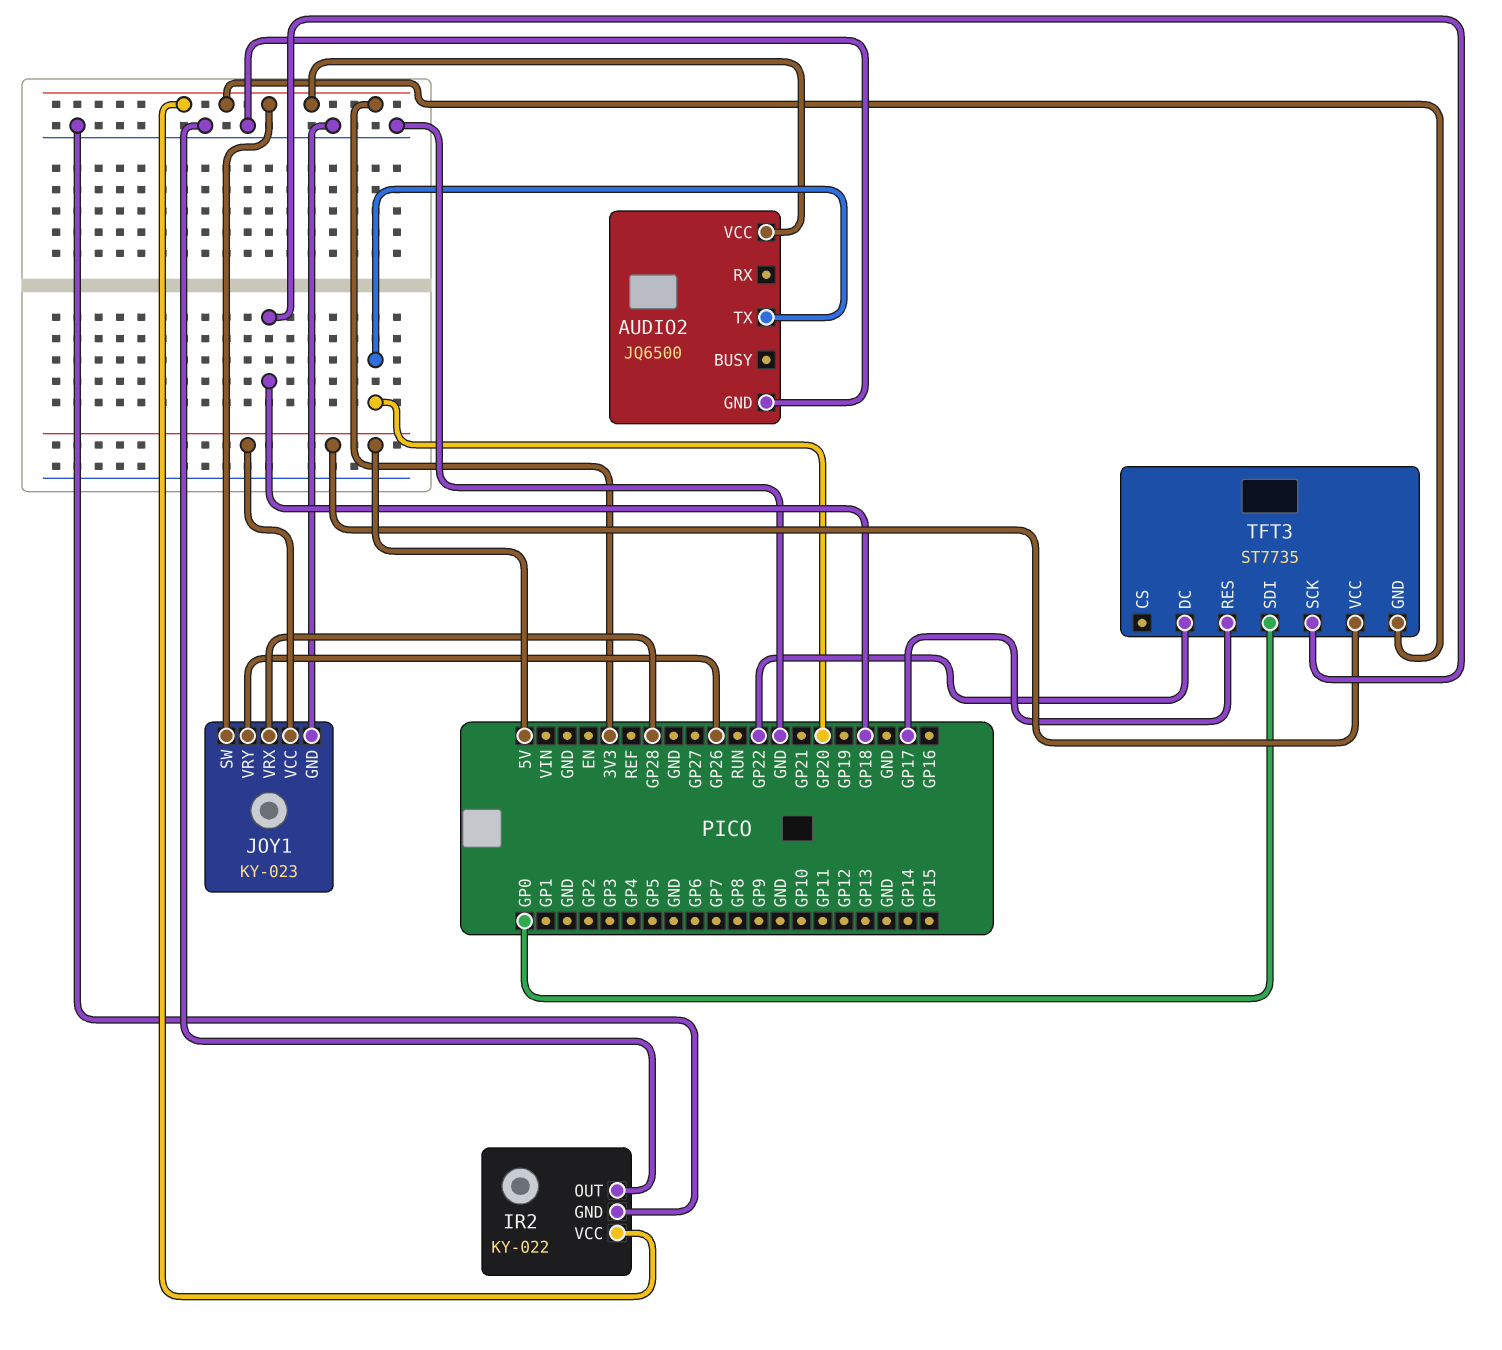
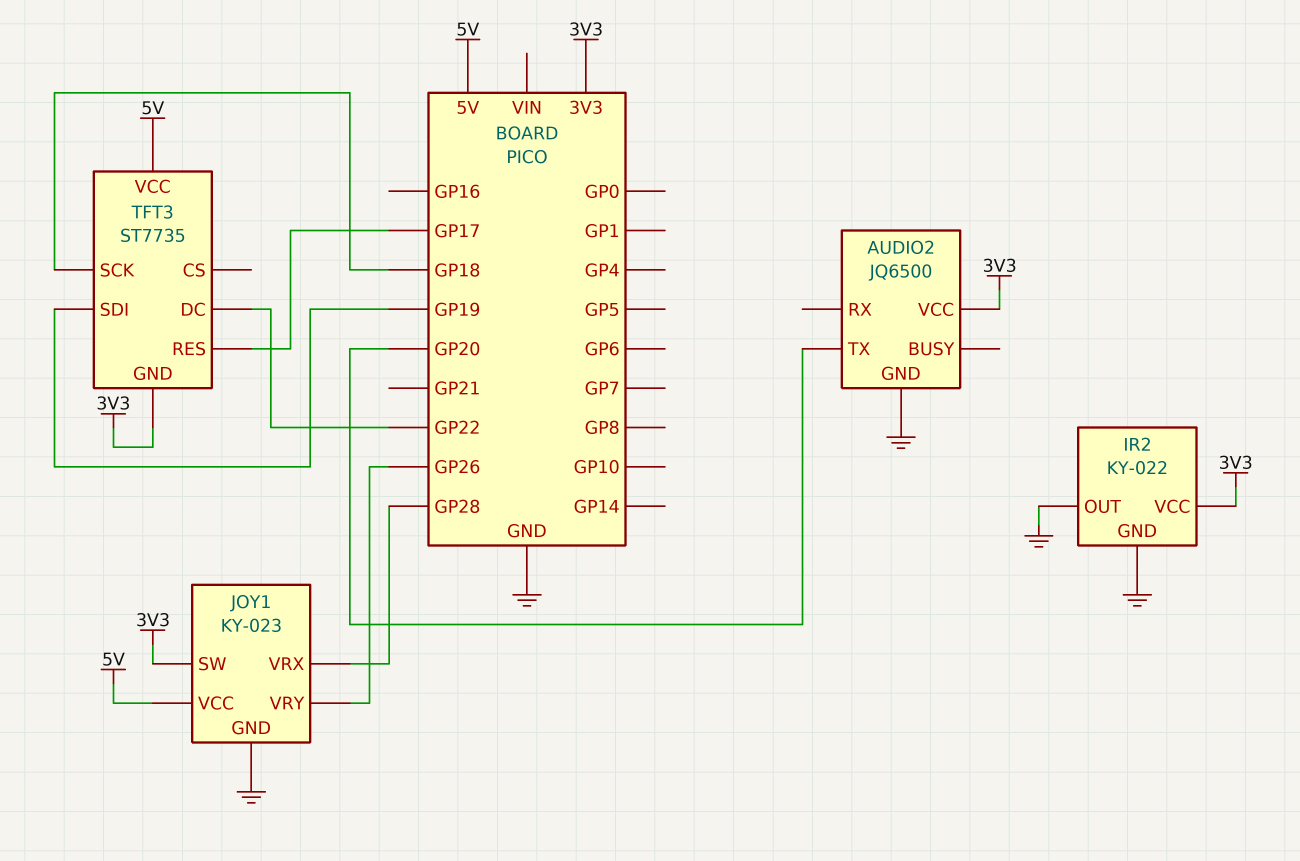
TFT3 pin SDI: GP0 -> GP19

